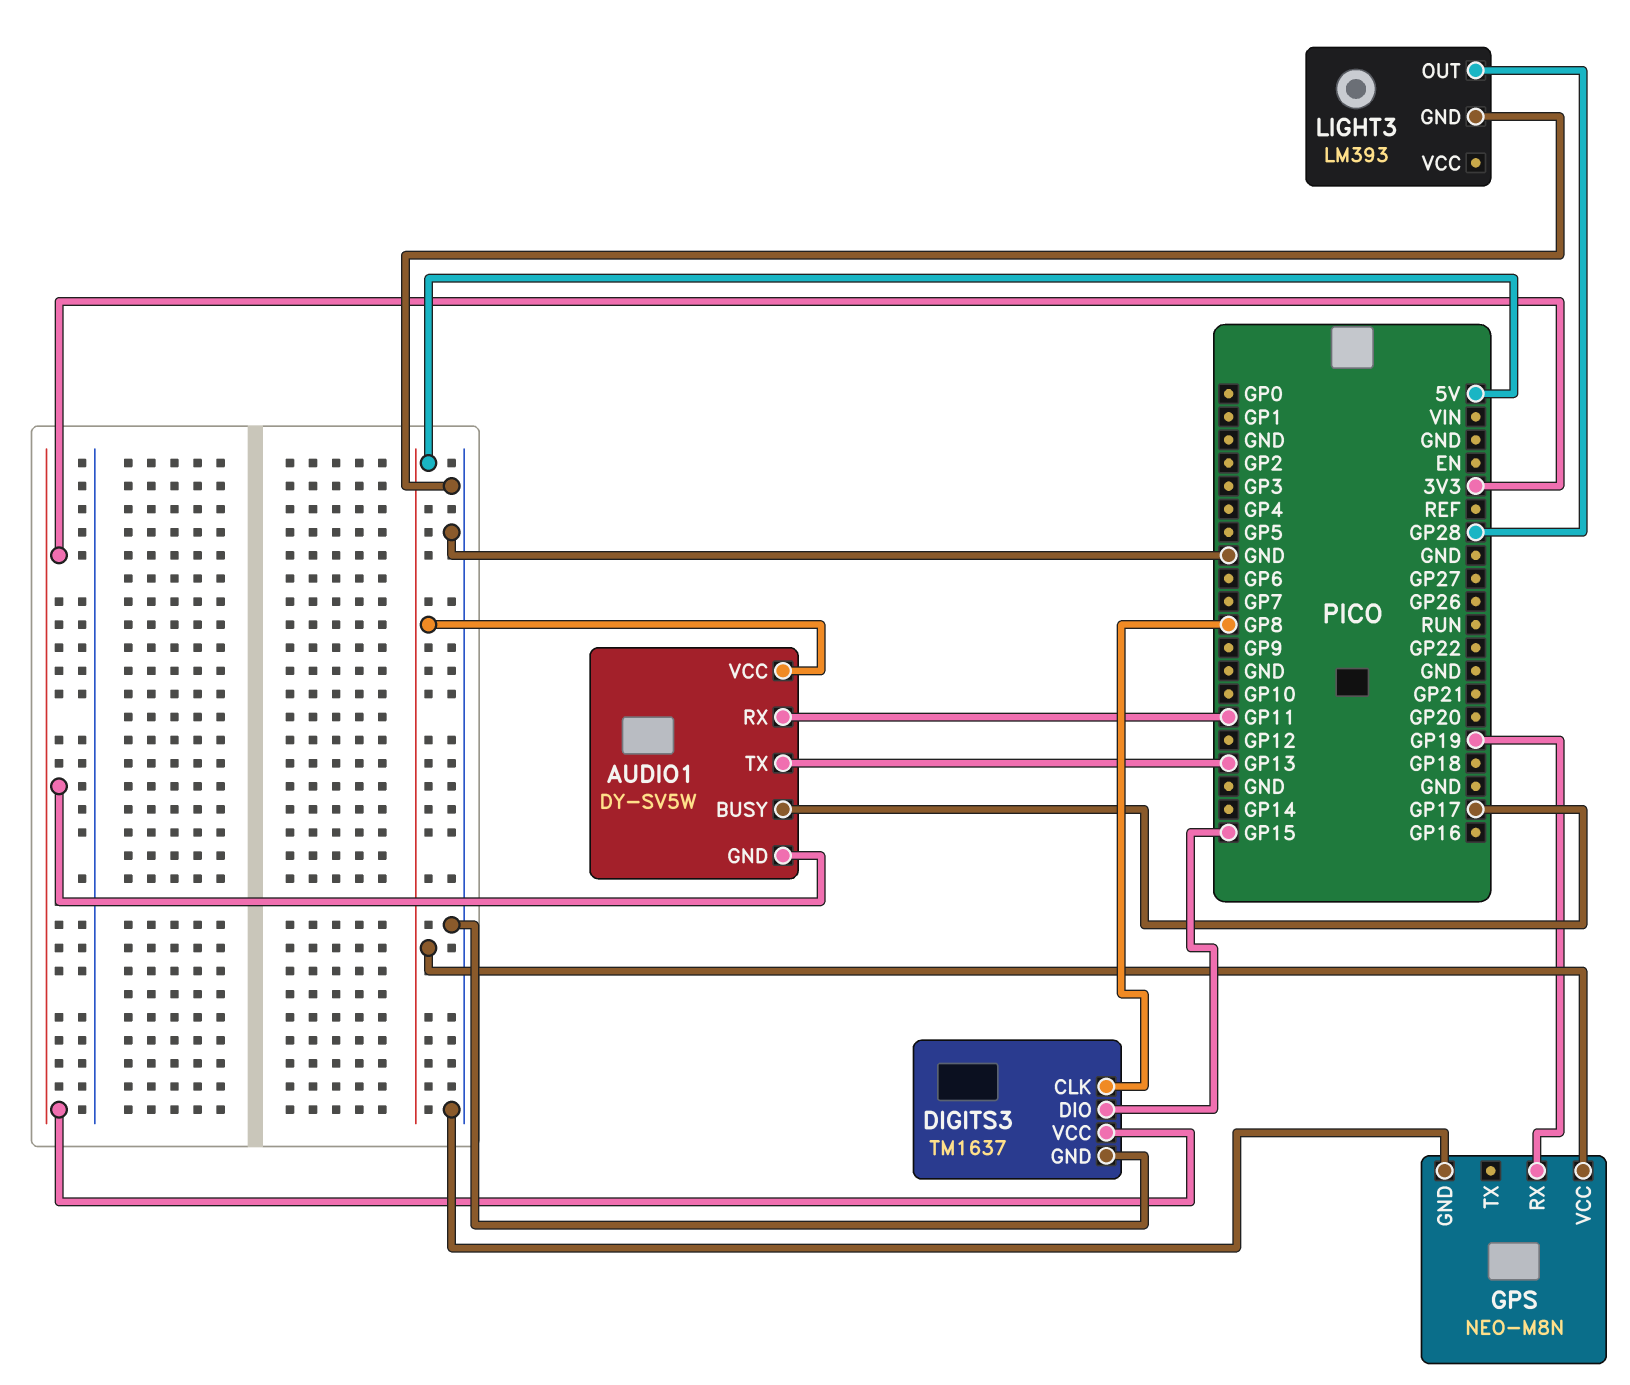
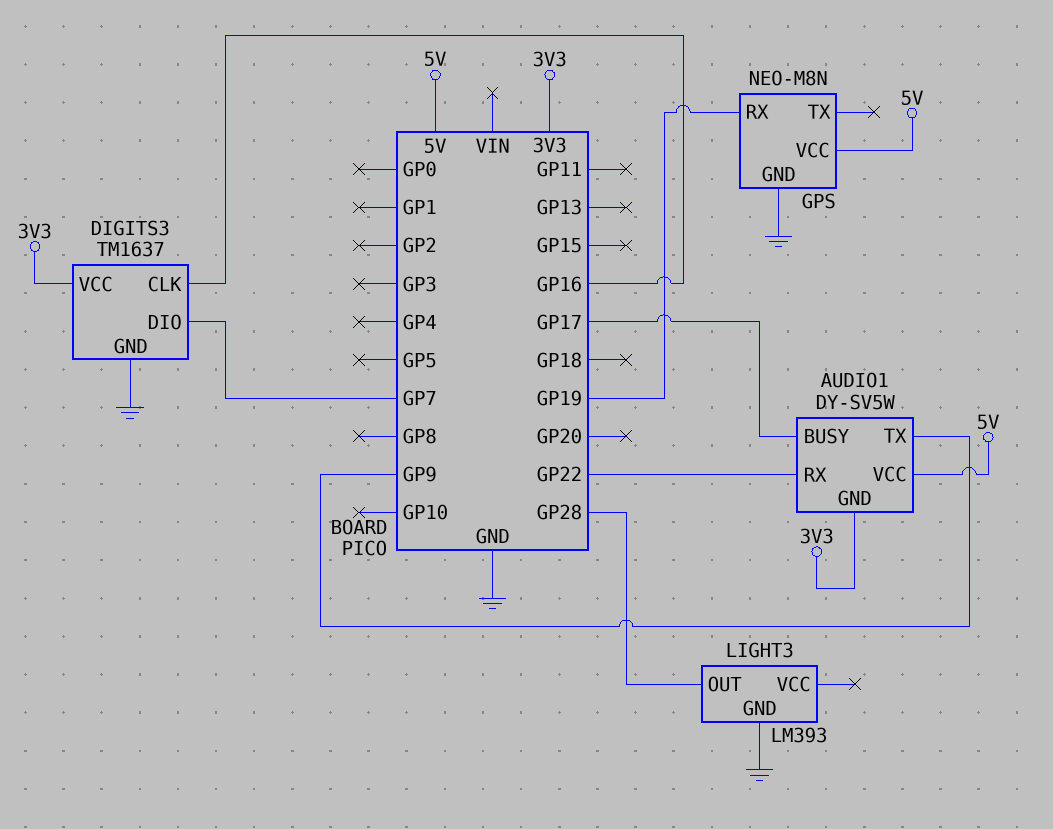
AUDIO1 pin RX: GP11 -> GP22
AUDIO1 pin TX: GP13 -> GP9
DIGITS3 pin CLK: GP8 -> GP16
DIGITS3 pin DIO: GP15 -> GP7

